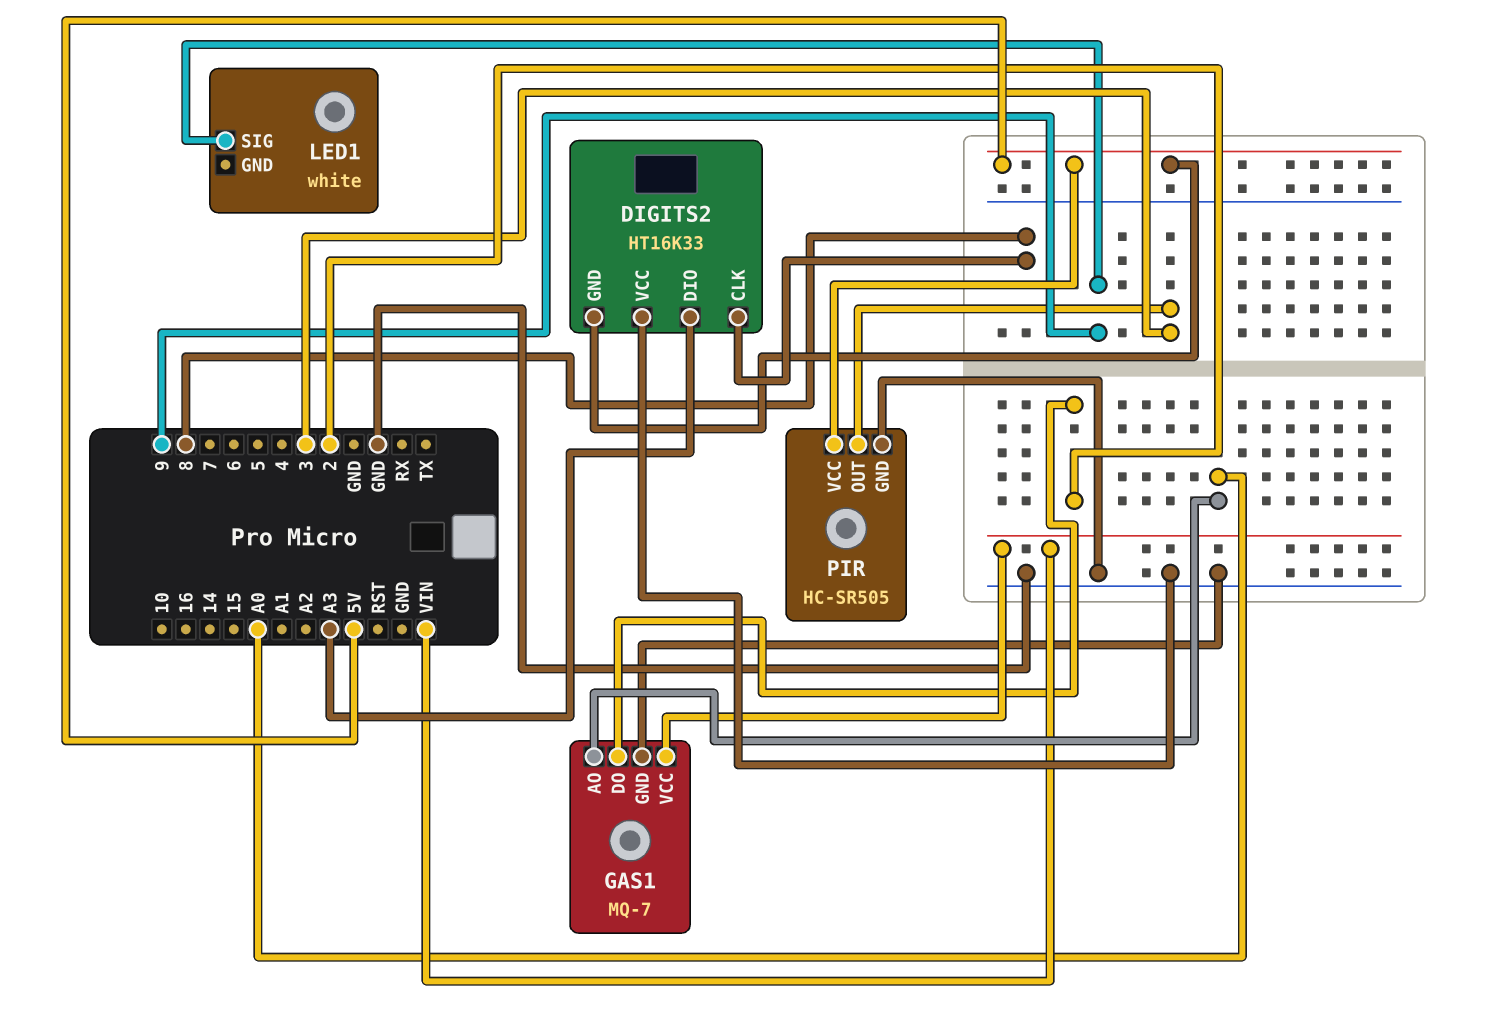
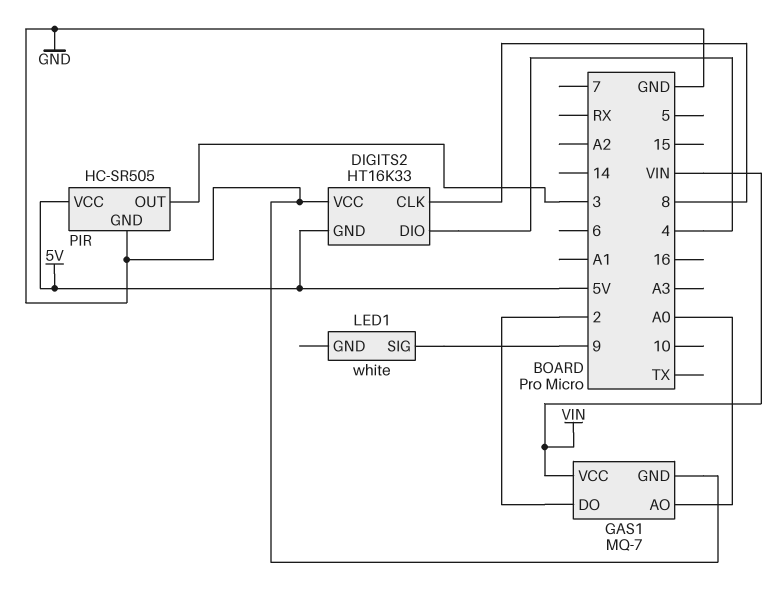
DIGITS2 pin DIO: A3 -> 4

